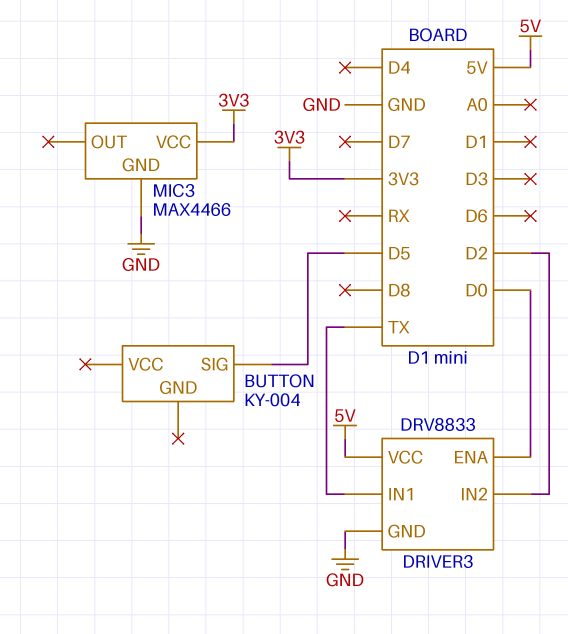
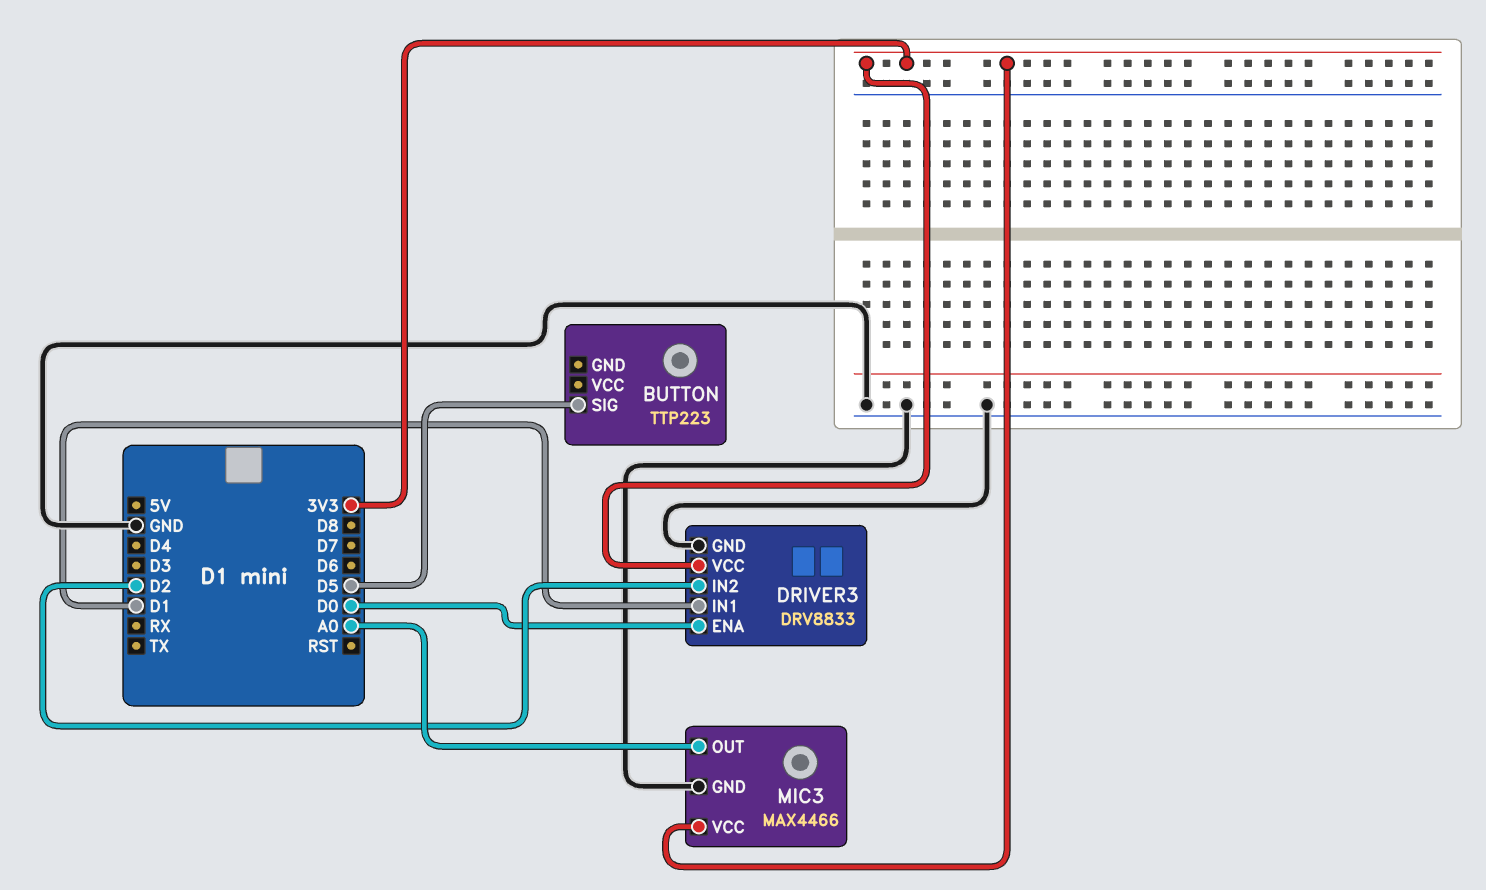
BUTTON: KY-004 -> TTP223
DRIVER3 pin IN1: TX -> D1
DRIVER3 pin VCC: 5V -> 3V3
MIC3 pin OUT: none -> A0

